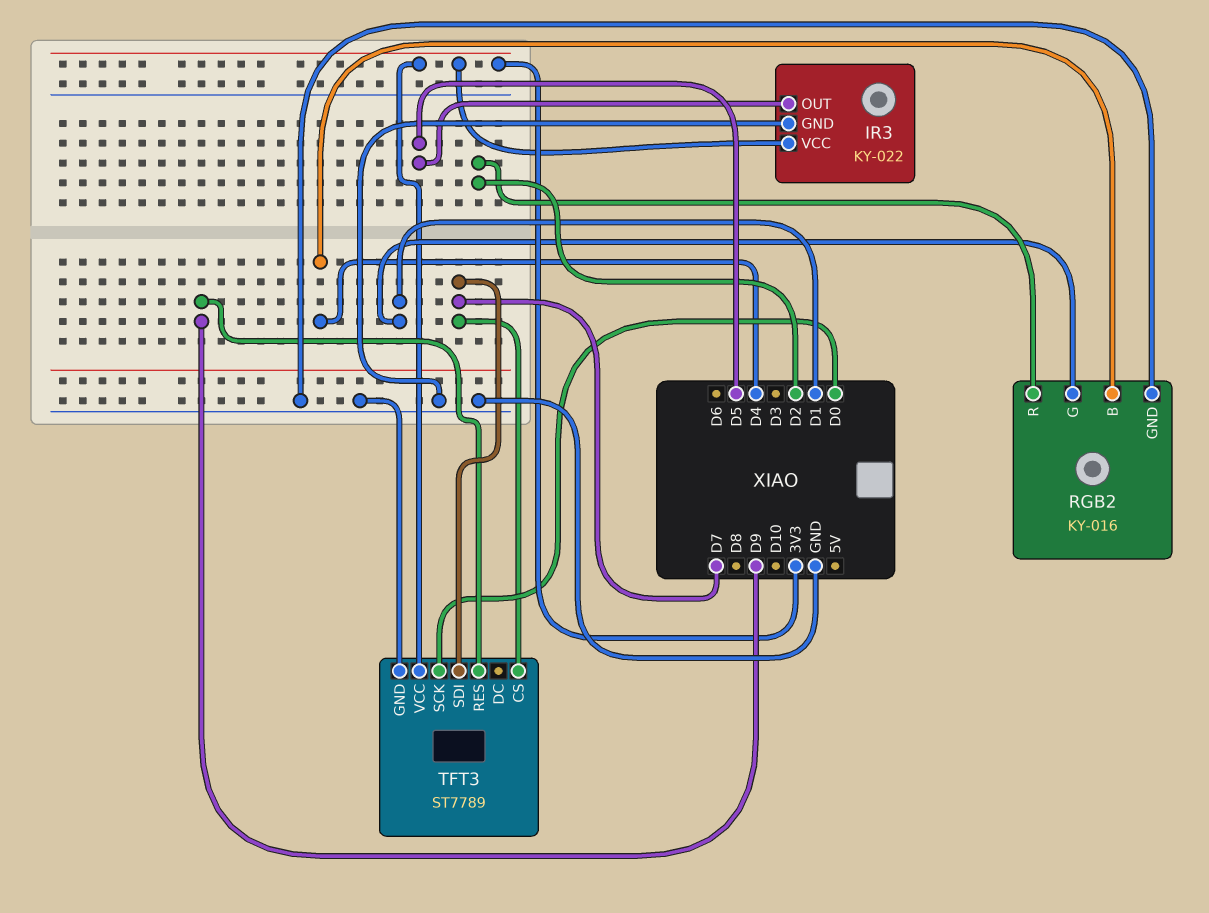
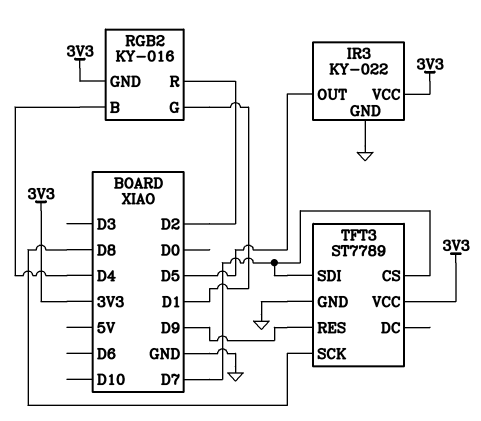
RGB2 pin GND: GND -> 3V3
TFT3 pin SCK: D0 -> D8

